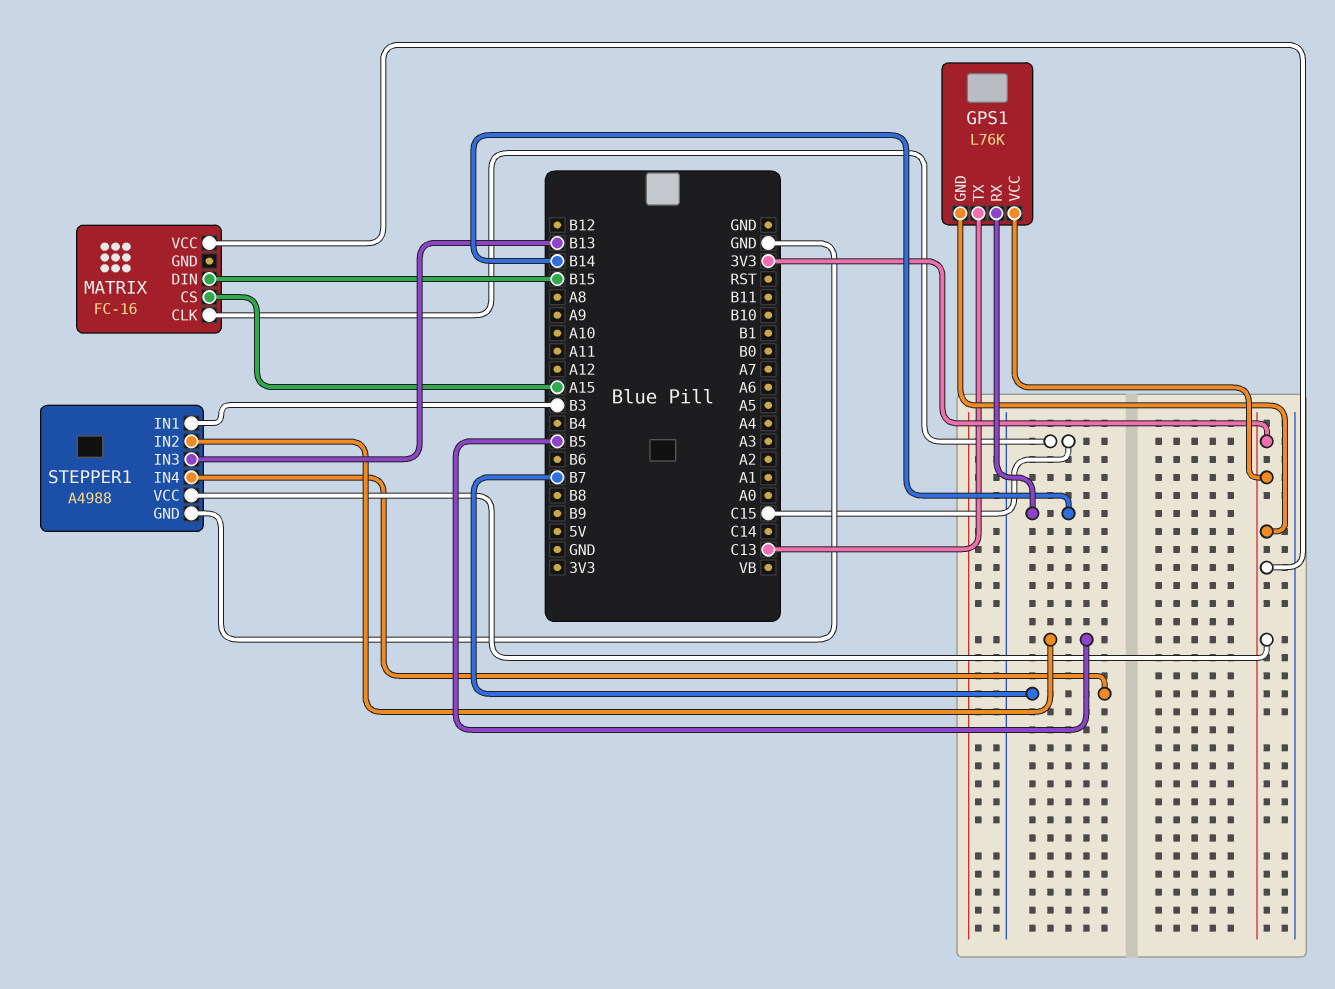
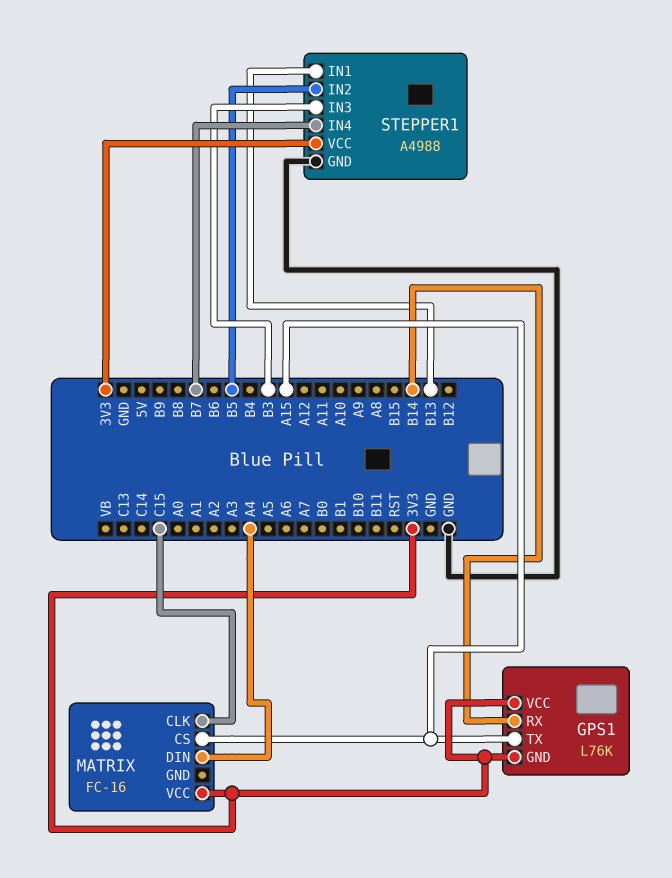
GPS1 pin TX: C13 -> A15
MATRIX pin DIN: B15 -> A4
STEPPER1 pin IN1: B3 -> B13
STEPPER1 pin IN3: B13 -> B3

